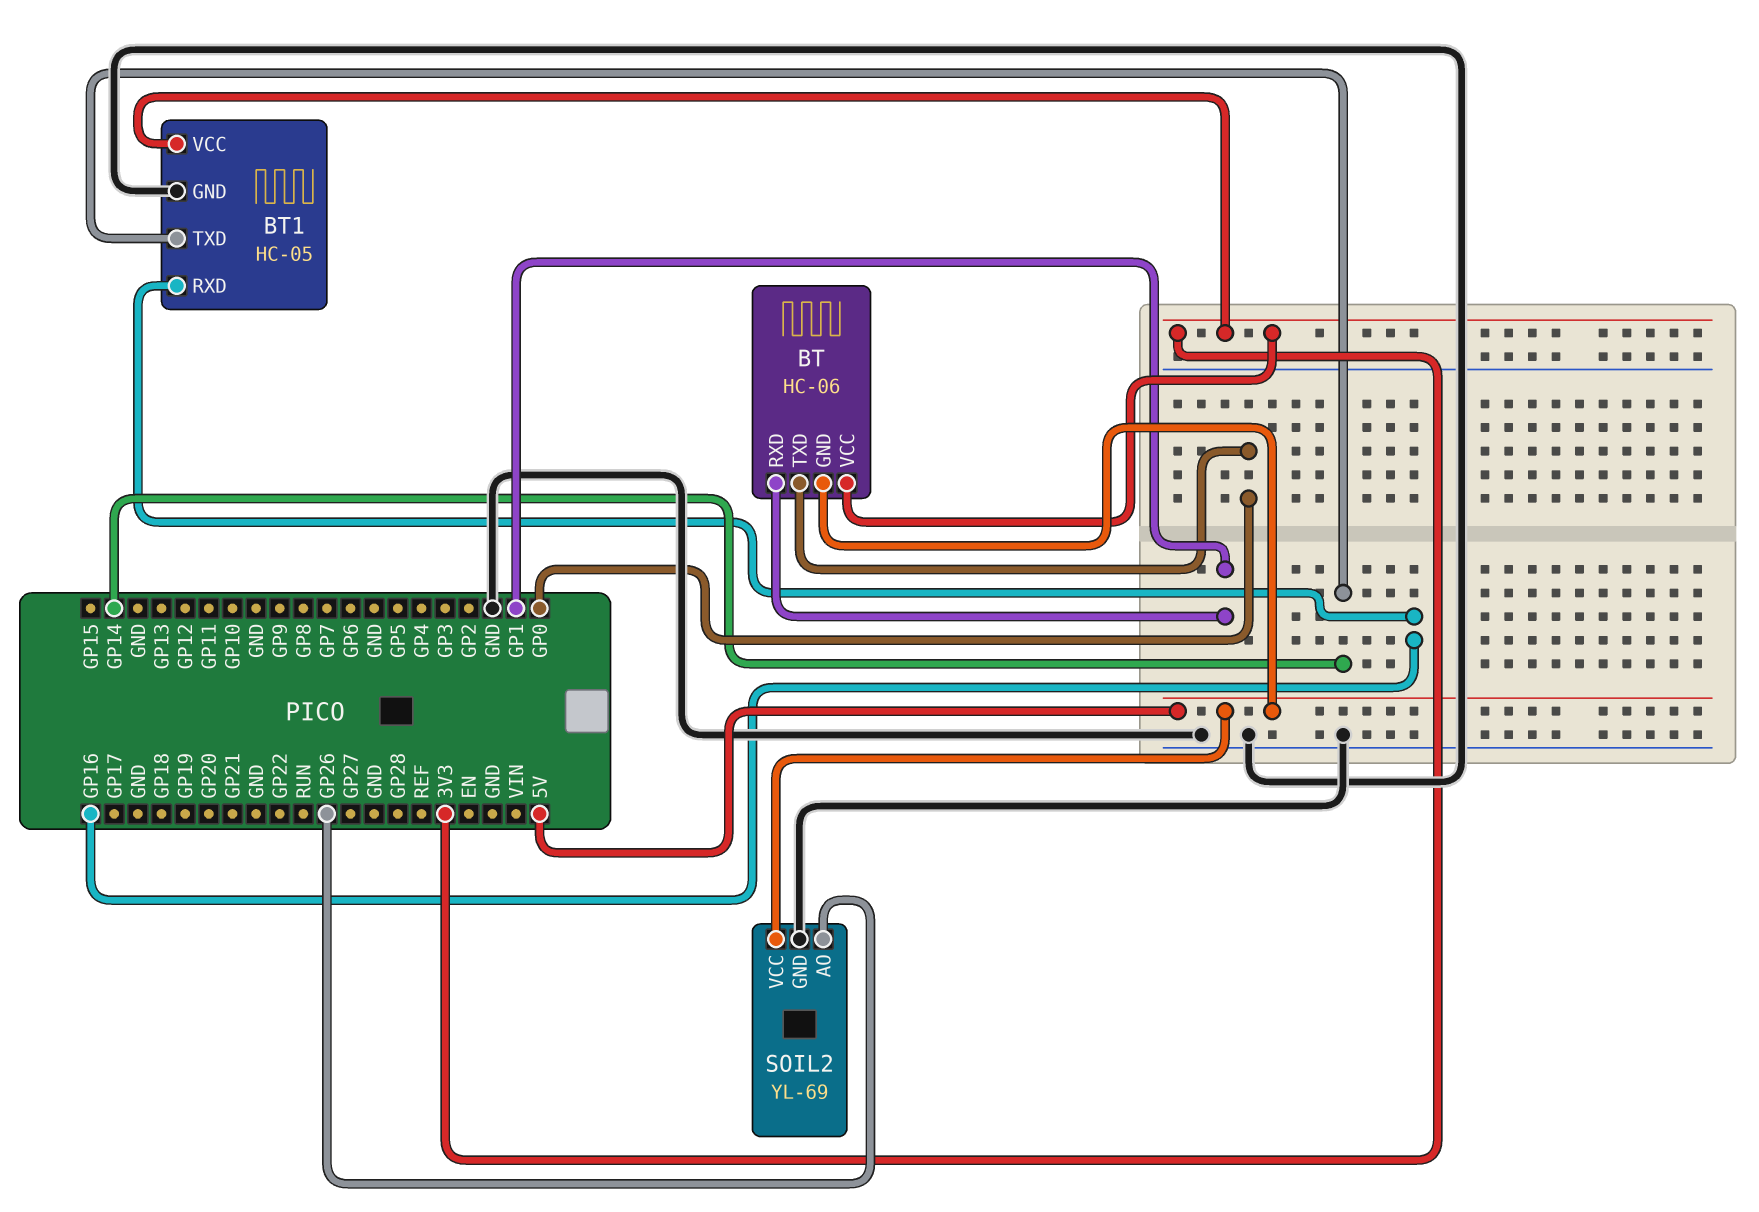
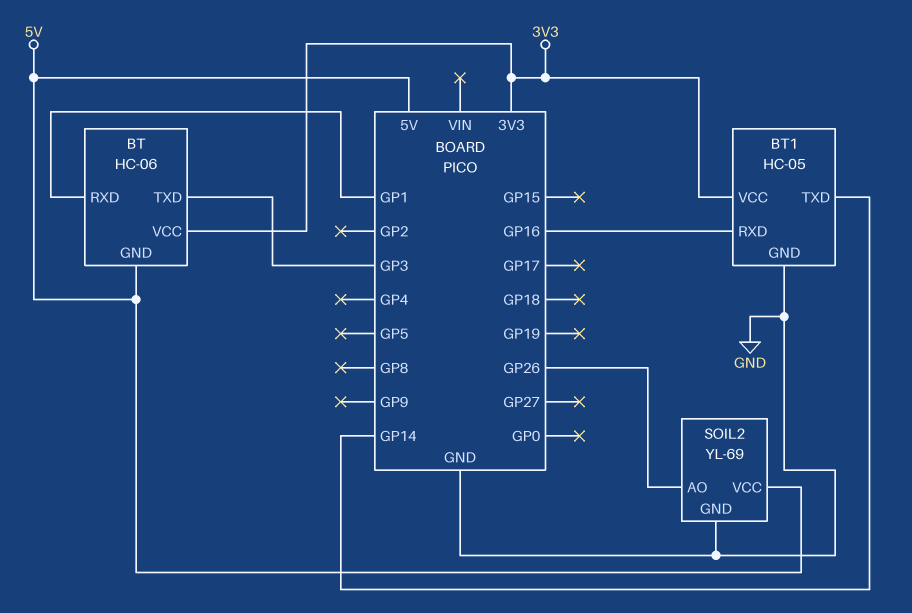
BT pin TXD: GP0 -> GP3

